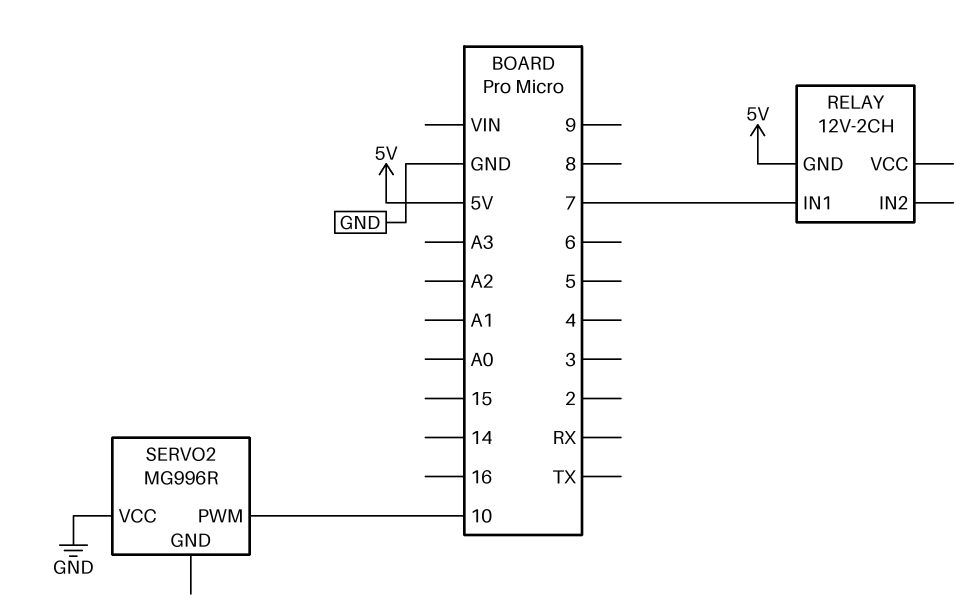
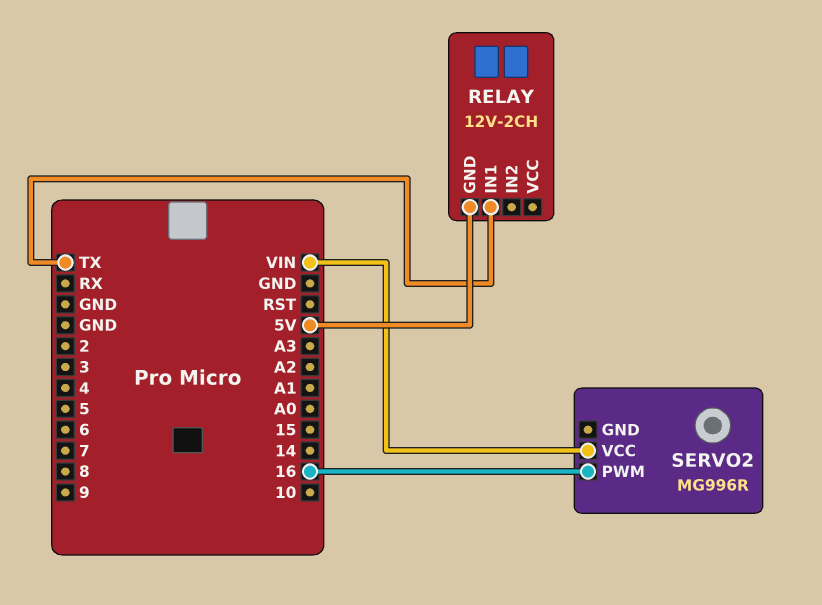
RELAY pin IN1: 7 -> TX
SERVO2 pin PWM: 10 -> 16
SERVO2 pin VCC: GND -> VIN

